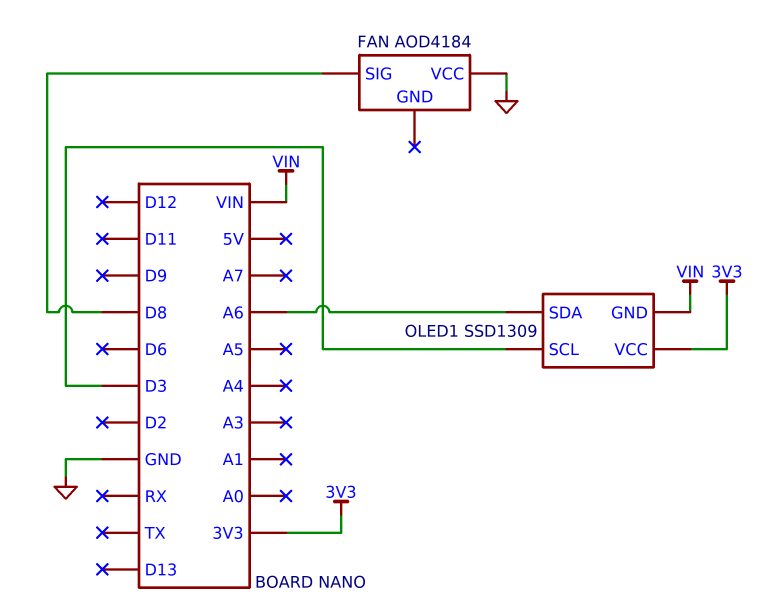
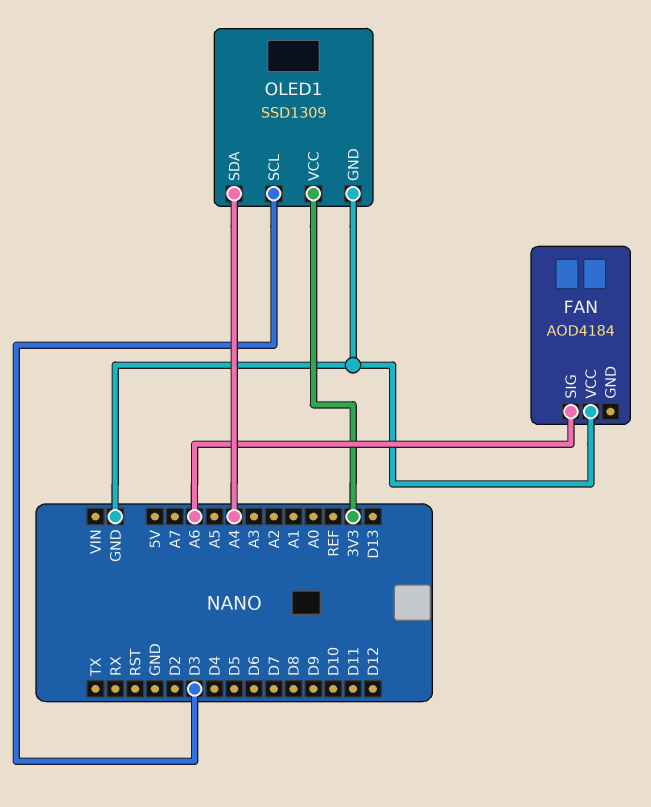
FAN pin SIG: D8 -> A6
OLED1 pin GND: VIN -> GND
OLED1 pin SDA: A6 -> A4

